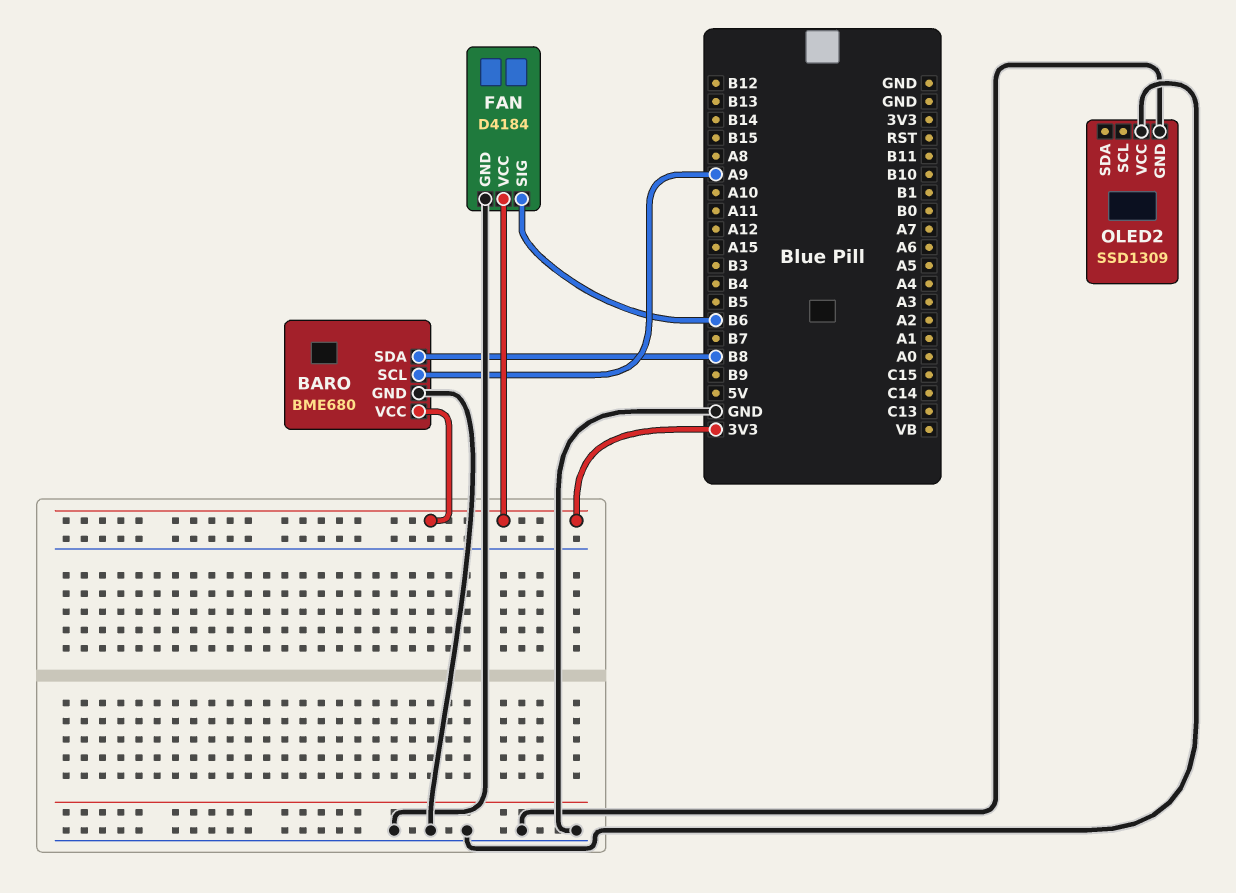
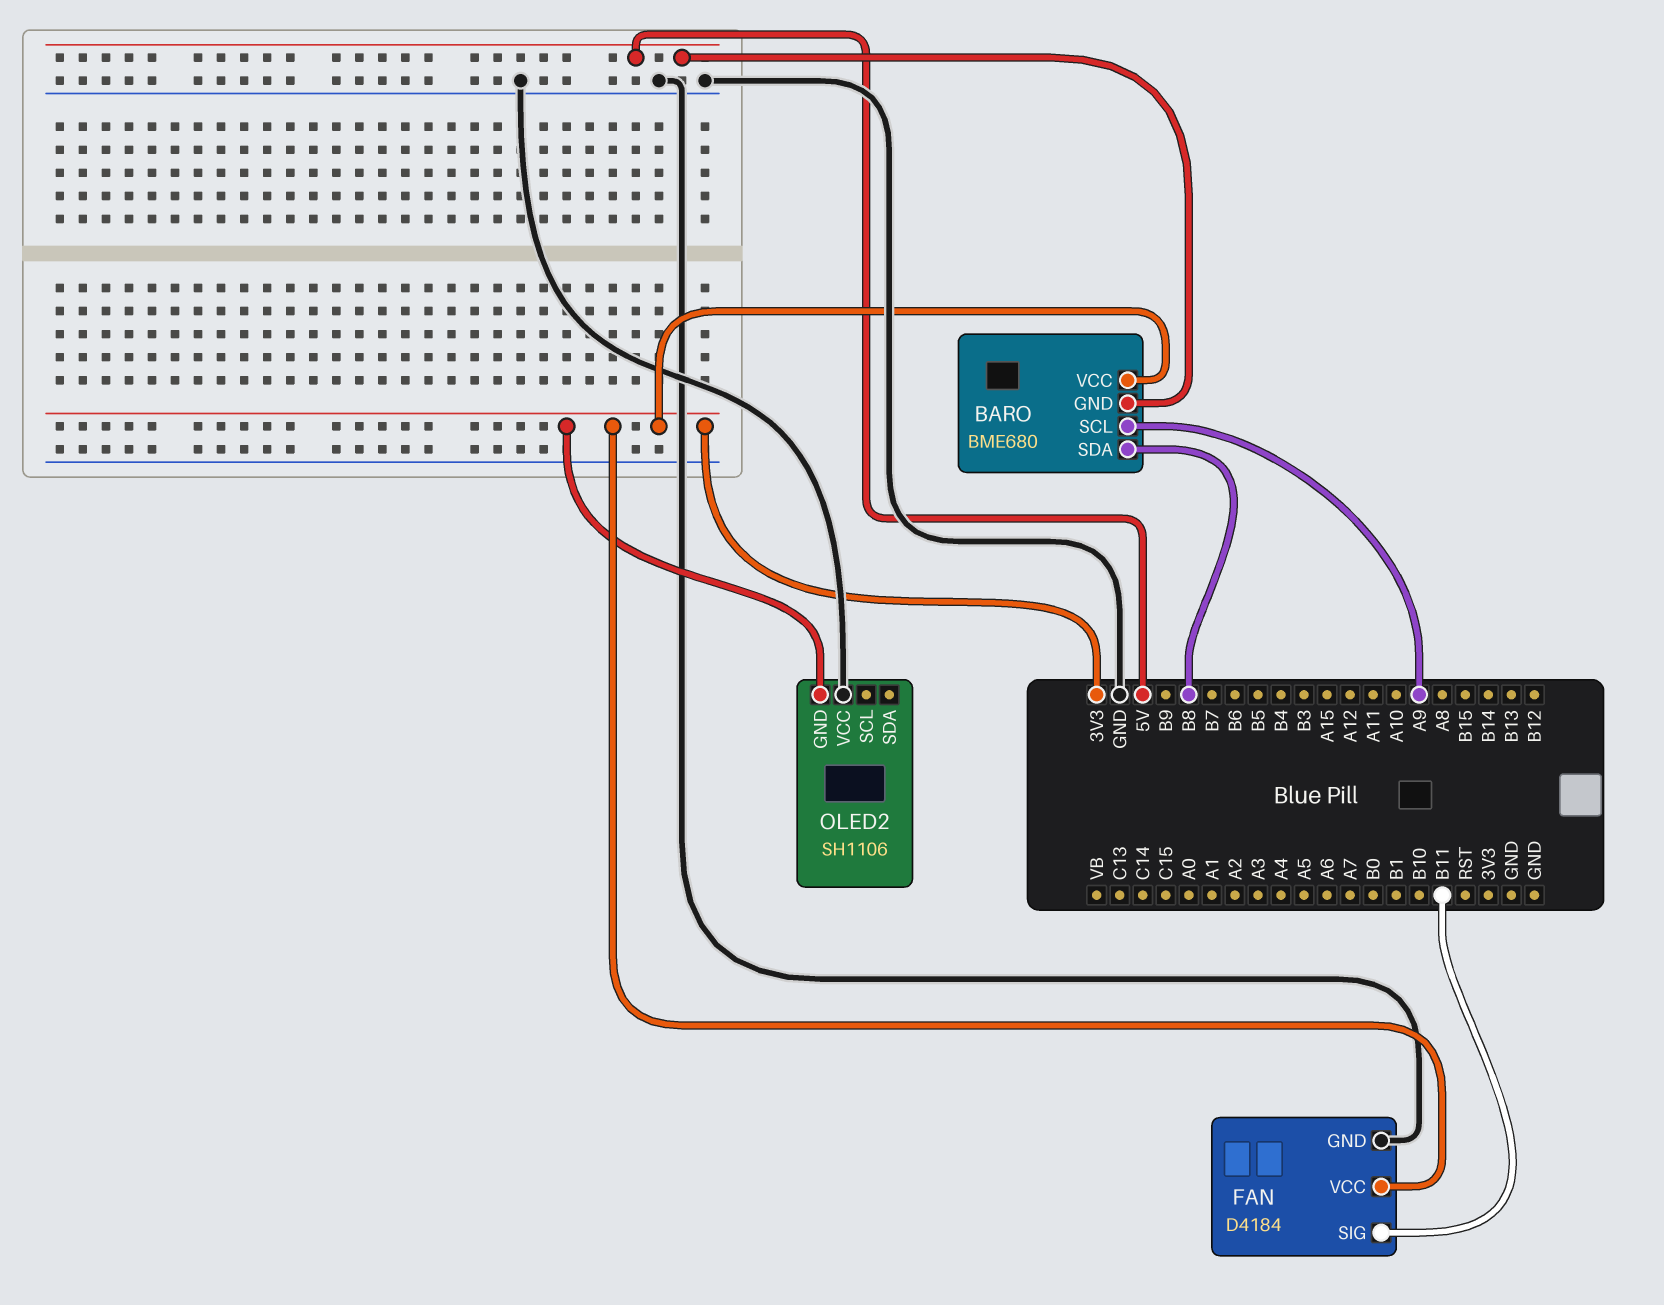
BARO pin GND: GND -> 5V
FAN pin SIG: B6 -> B11
OLED2: SSD1309 -> SH1106
OLED2 pin GND: GND -> 3V3

